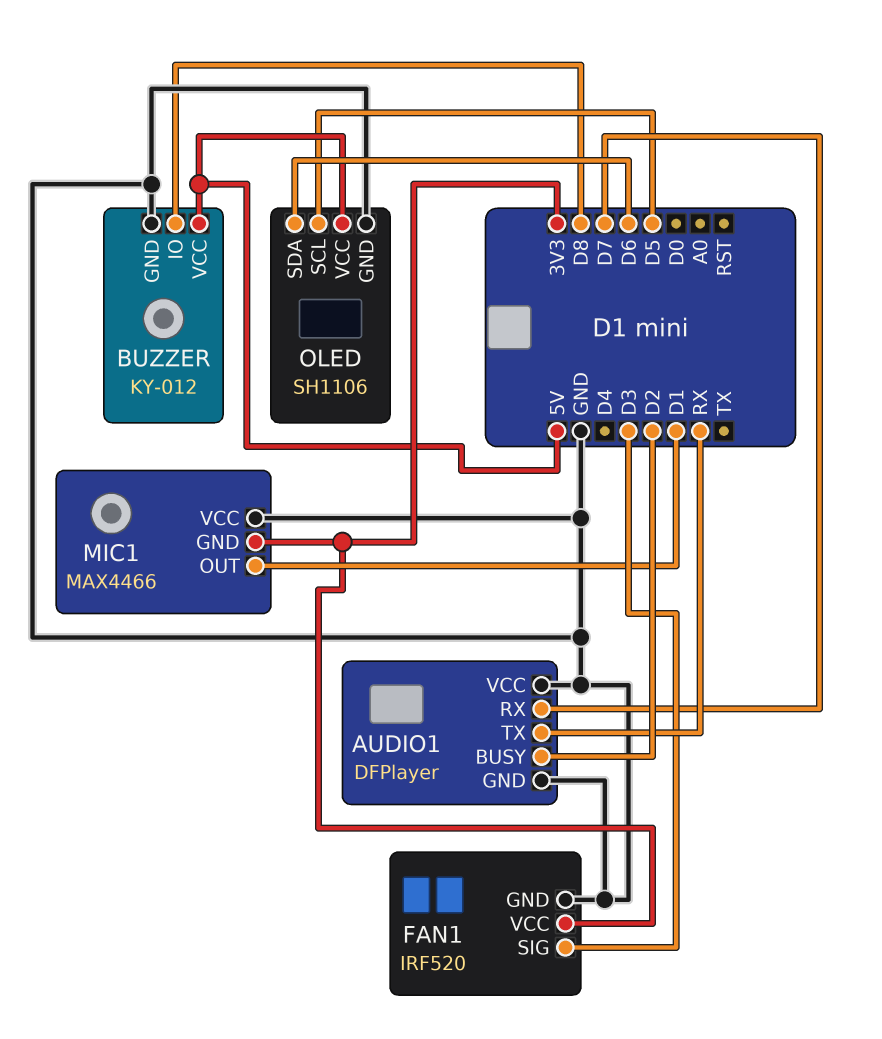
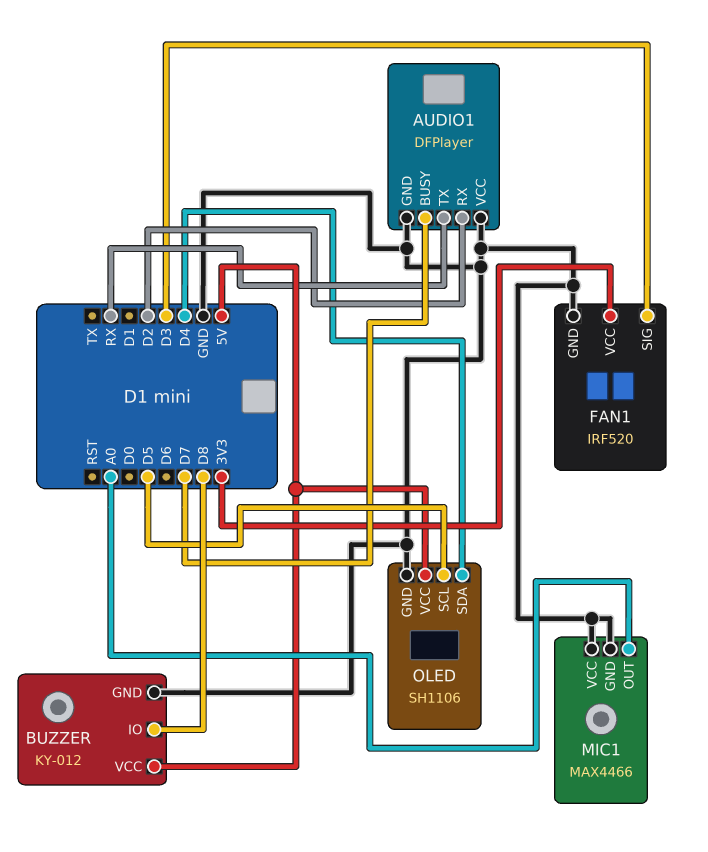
AUDIO1 pin BUSY: D2 -> D7
AUDIO1 pin RX: D7 -> D2
MIC1 pin GND: 3V3 -> GND
MIC1 pin OUT: D1 -> A0
OLED pin SDA: D6 -> D4

